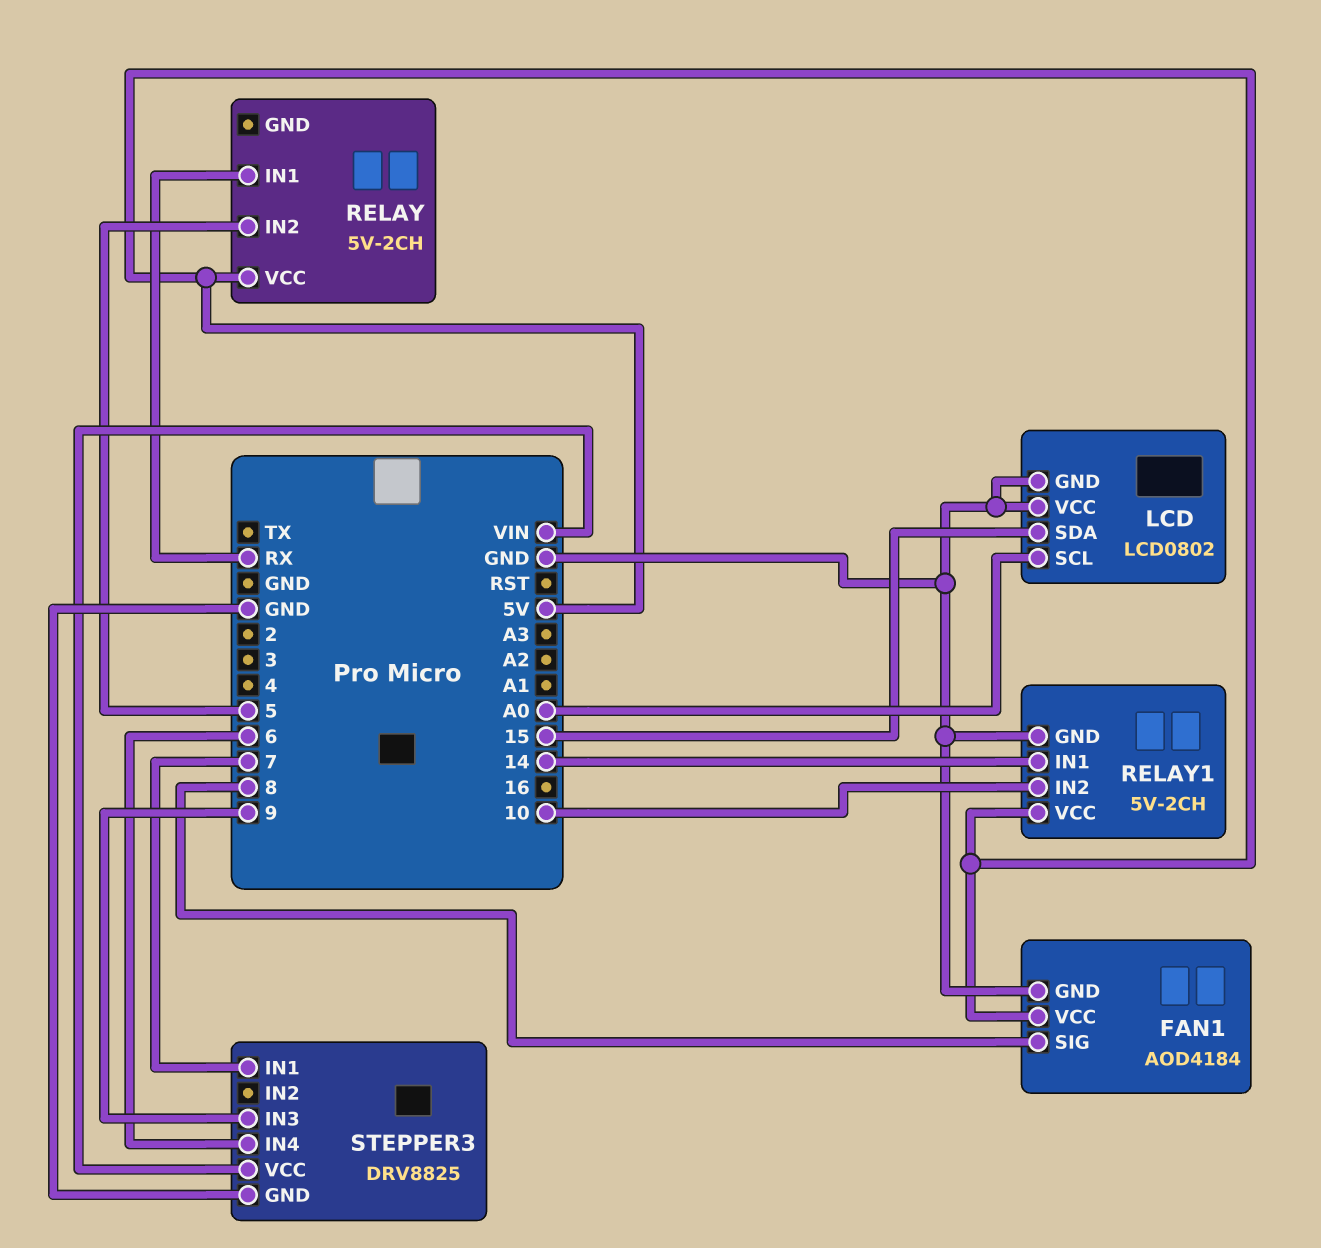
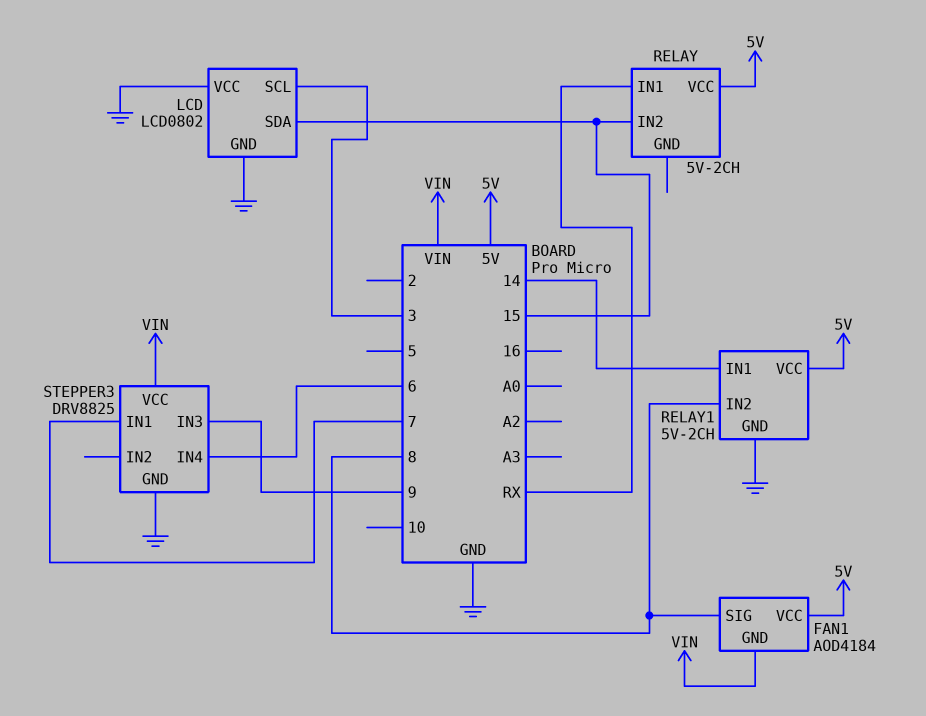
FAN1 pin GND: GND -> VIN
LCD pin SCL: A0 -> 3
RELAY pin IN2: 5 -> 15
RELAY1 pin IN2: 10 -> 8

